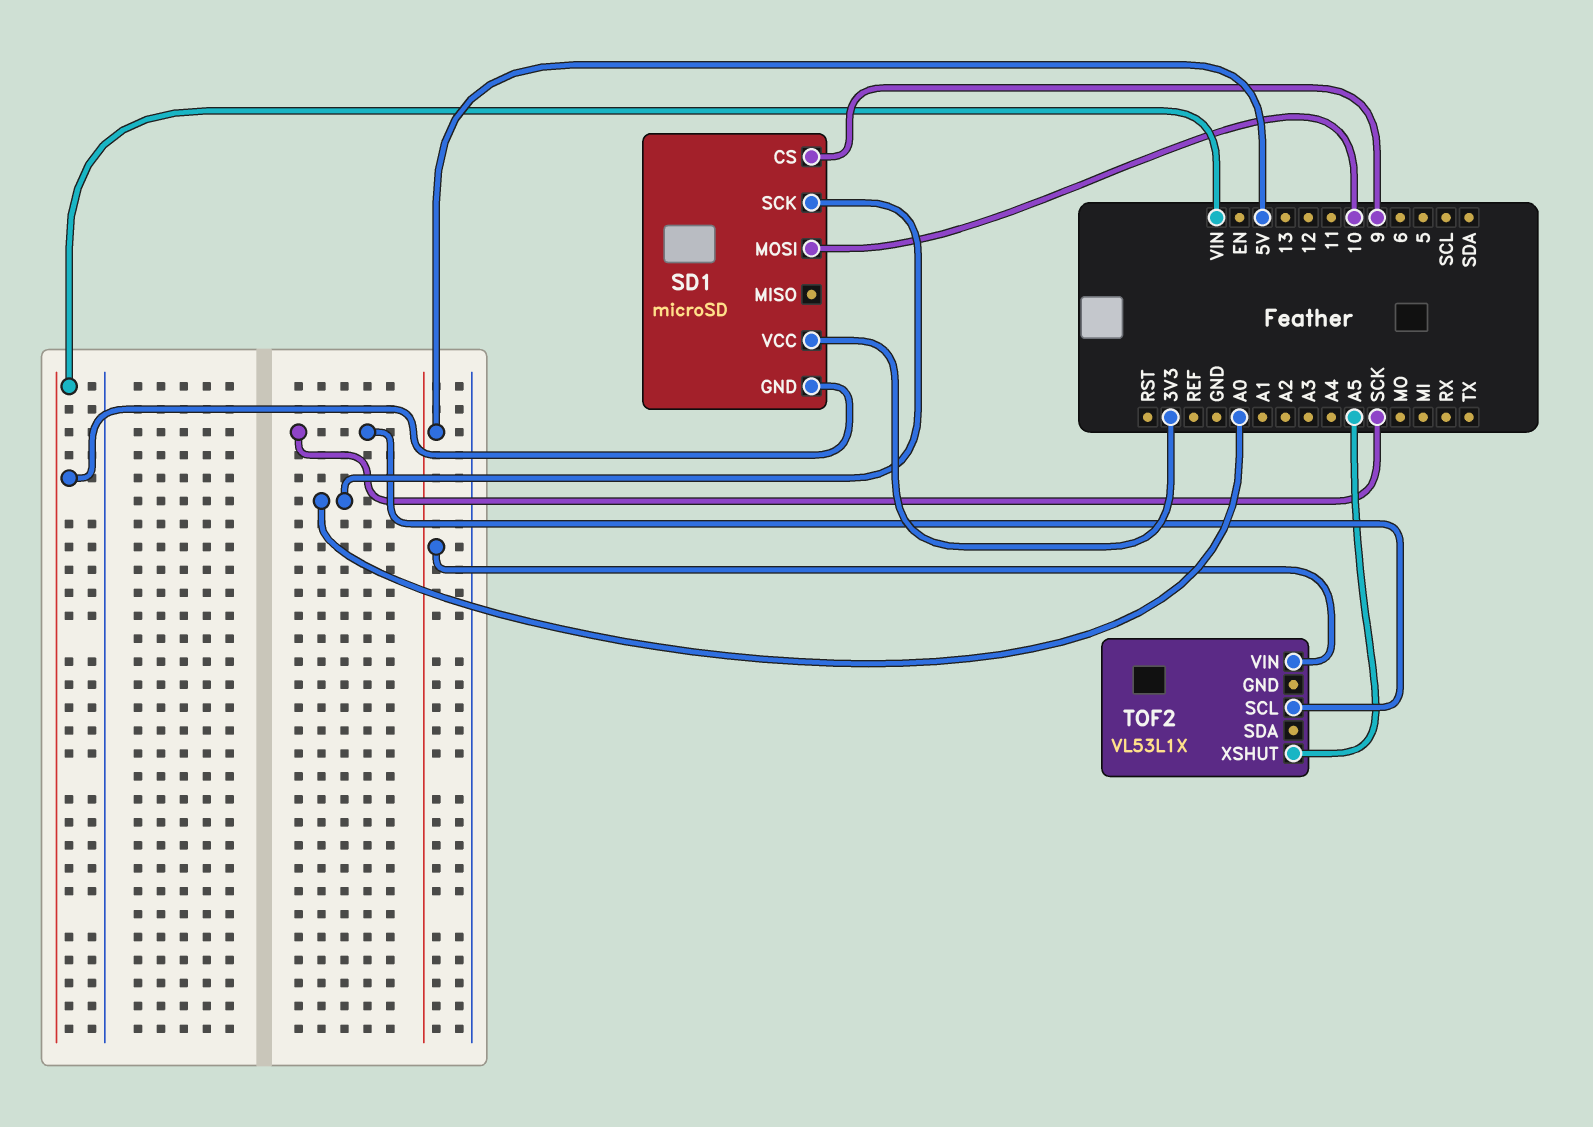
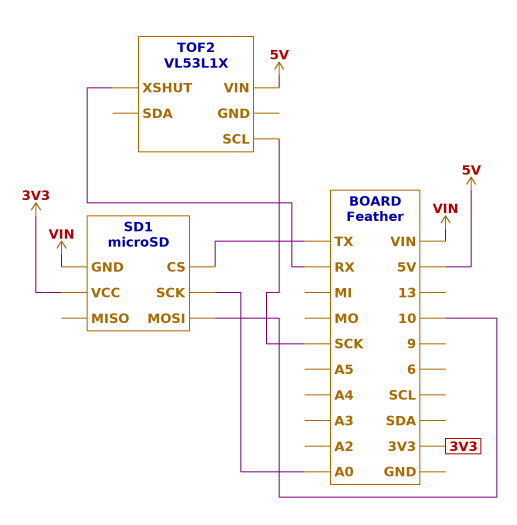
SD1 pin CS: 9 -> TX
TOF2 pin XSHUT: A5 -> RX

